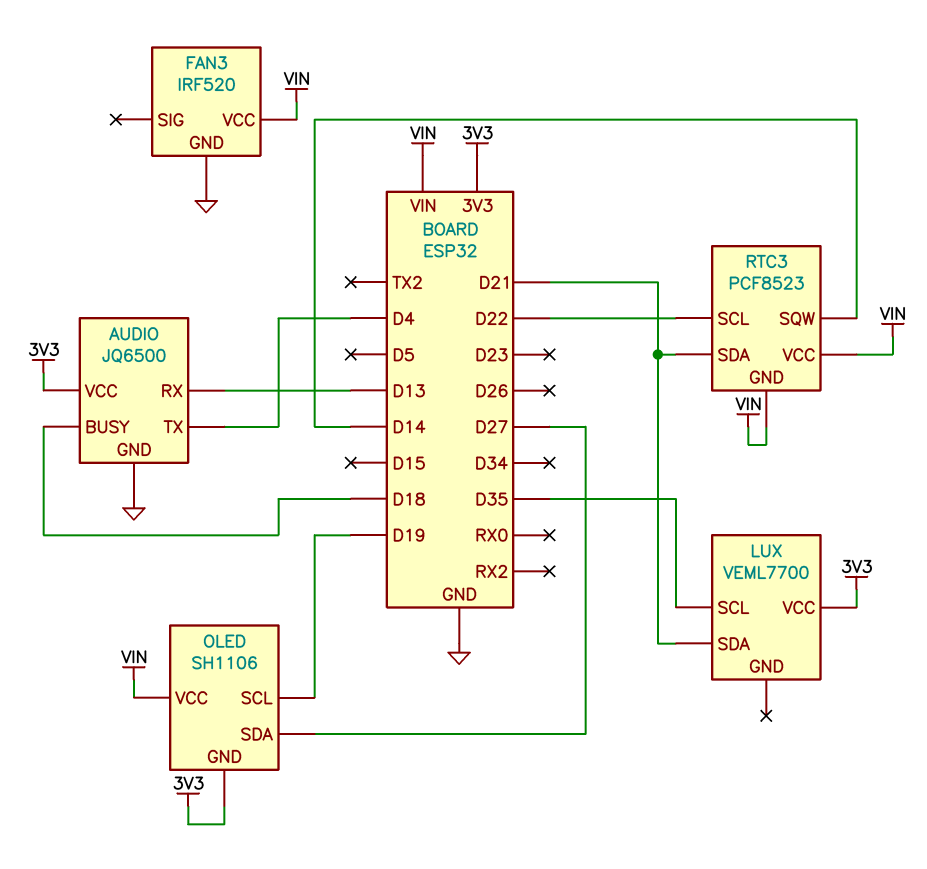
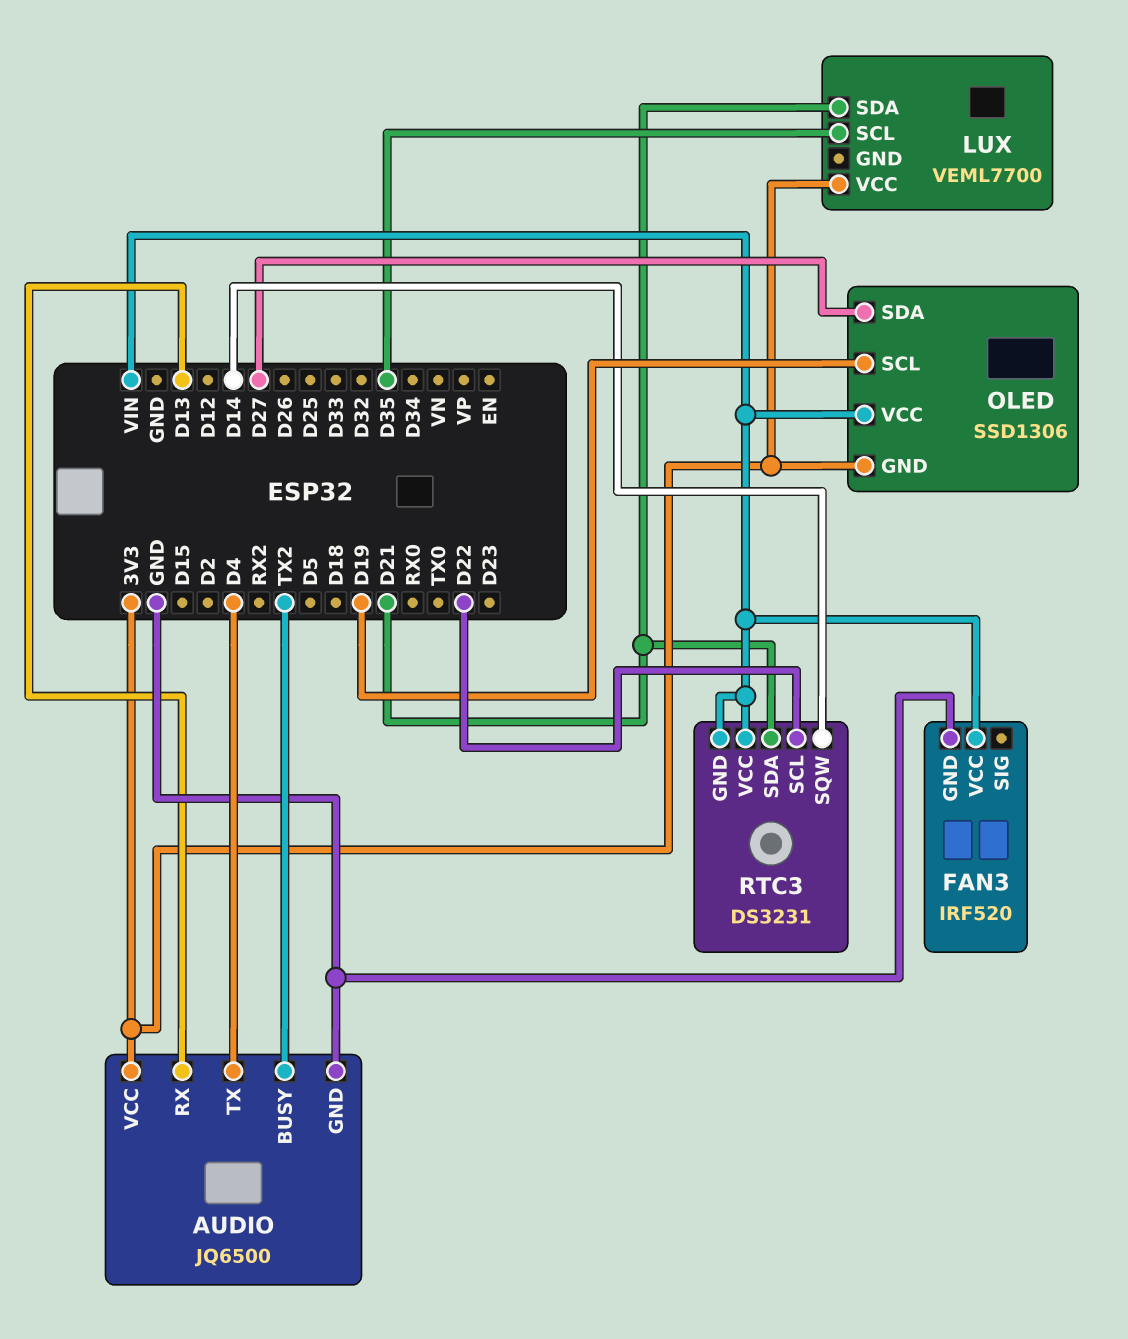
AUDIO pin BUSY: D18 -> TX2
OLED: SH1106 -> SSD1306
RTC3: PCF8523 -> DS3231

